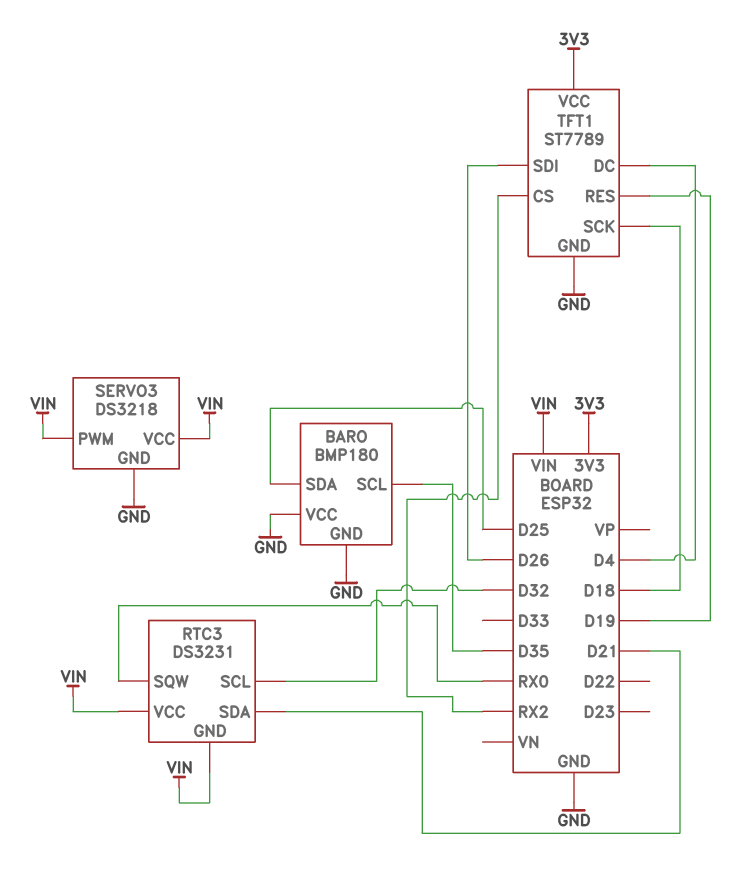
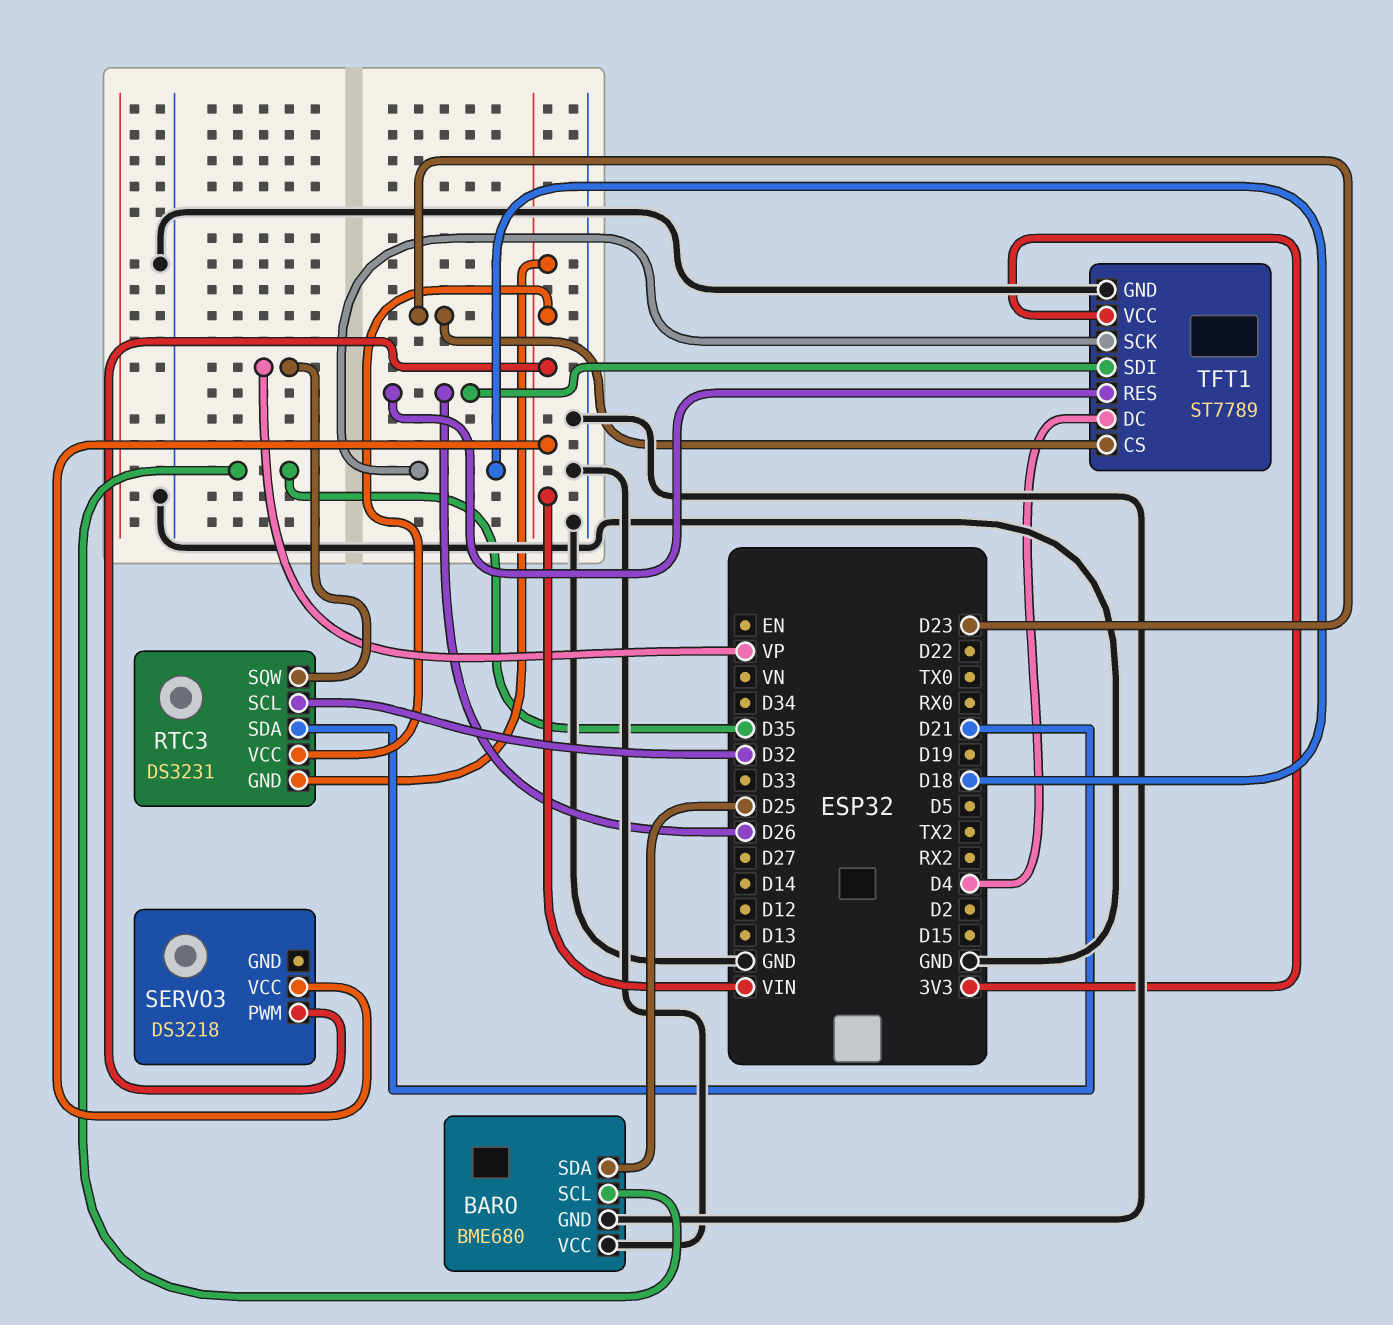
BARO: BMP180 -> BME680
RTC3 pin SQW: RX0 -> VP
SERVO3 pin GND: GND -> none
TFT1 pin CS: RX2 -> D23
TFT1 pin RES: D19 -> D26

